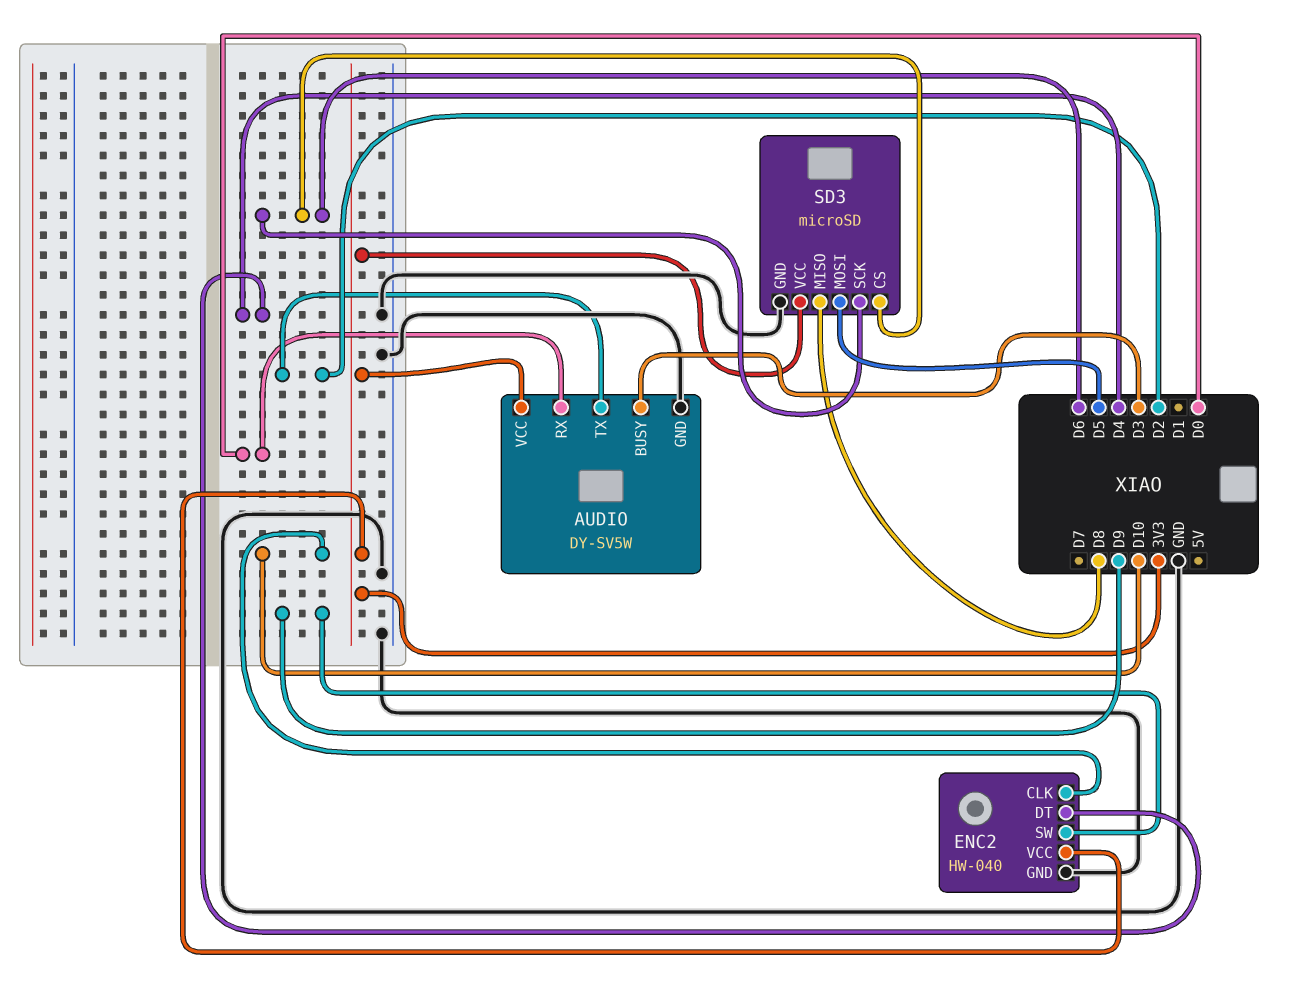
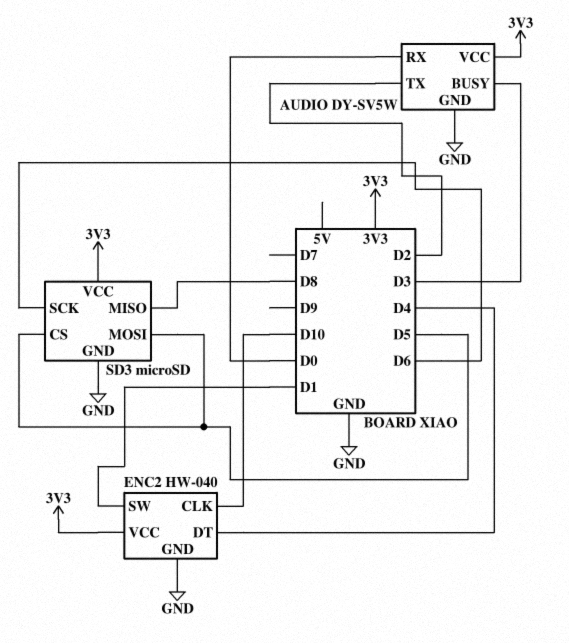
ENC2 pin SW: D9 -> D1
SD3 pin CS: D6 -> D5

